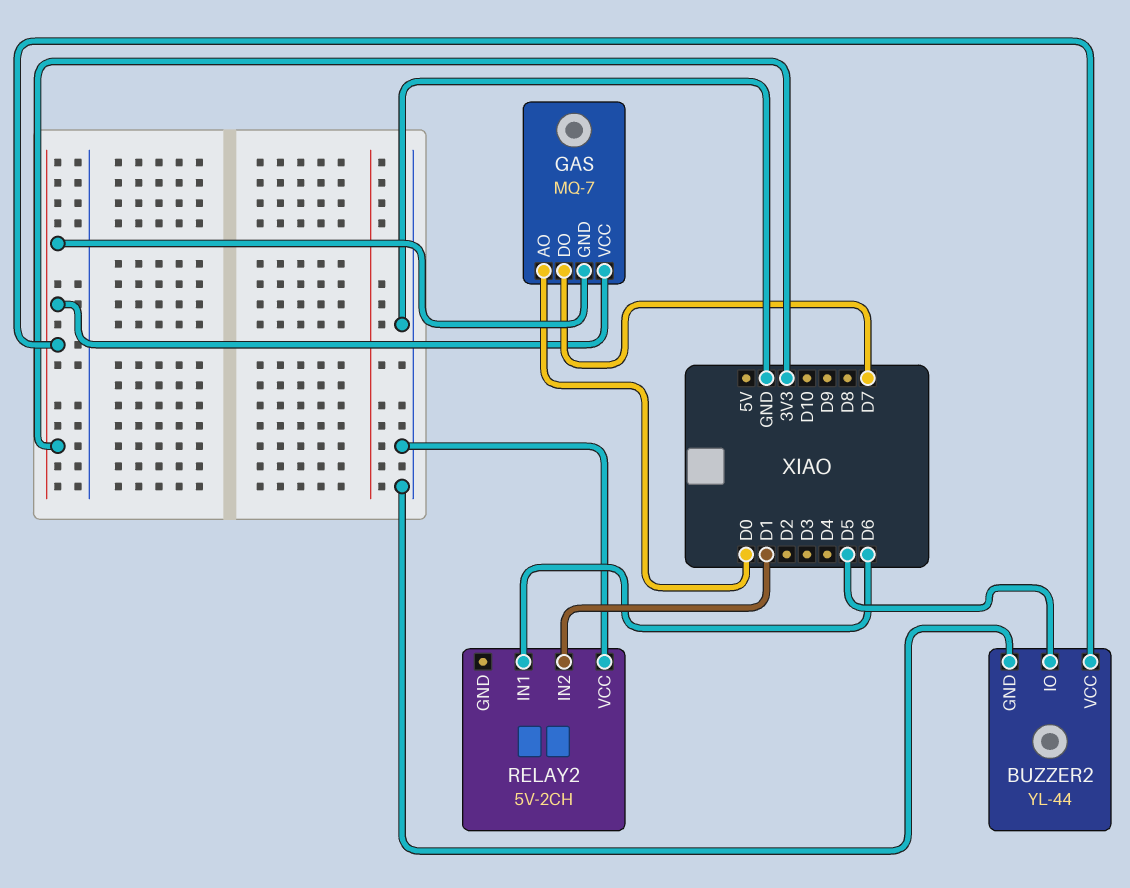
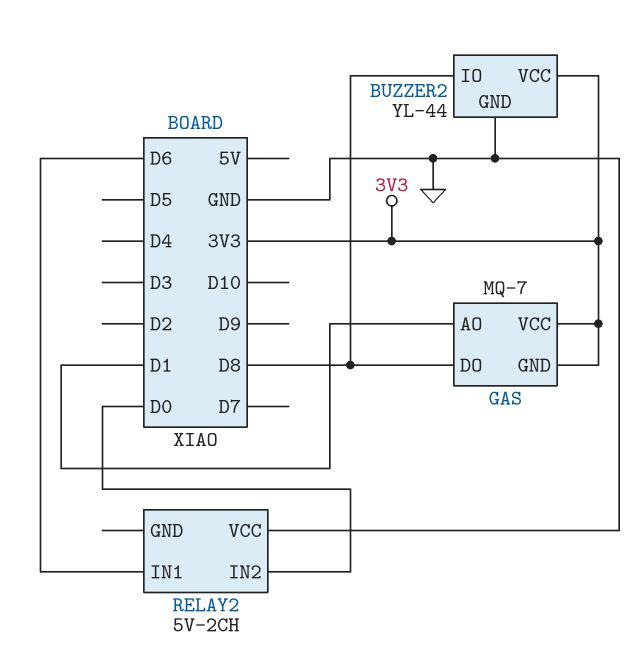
BUZZER2 pin IO: D5 -> D8
GAS pin AO: D0 -> D1
GAS pin DO: D7 -> D8
RELAY2 pin IN2: D1 -> D0

